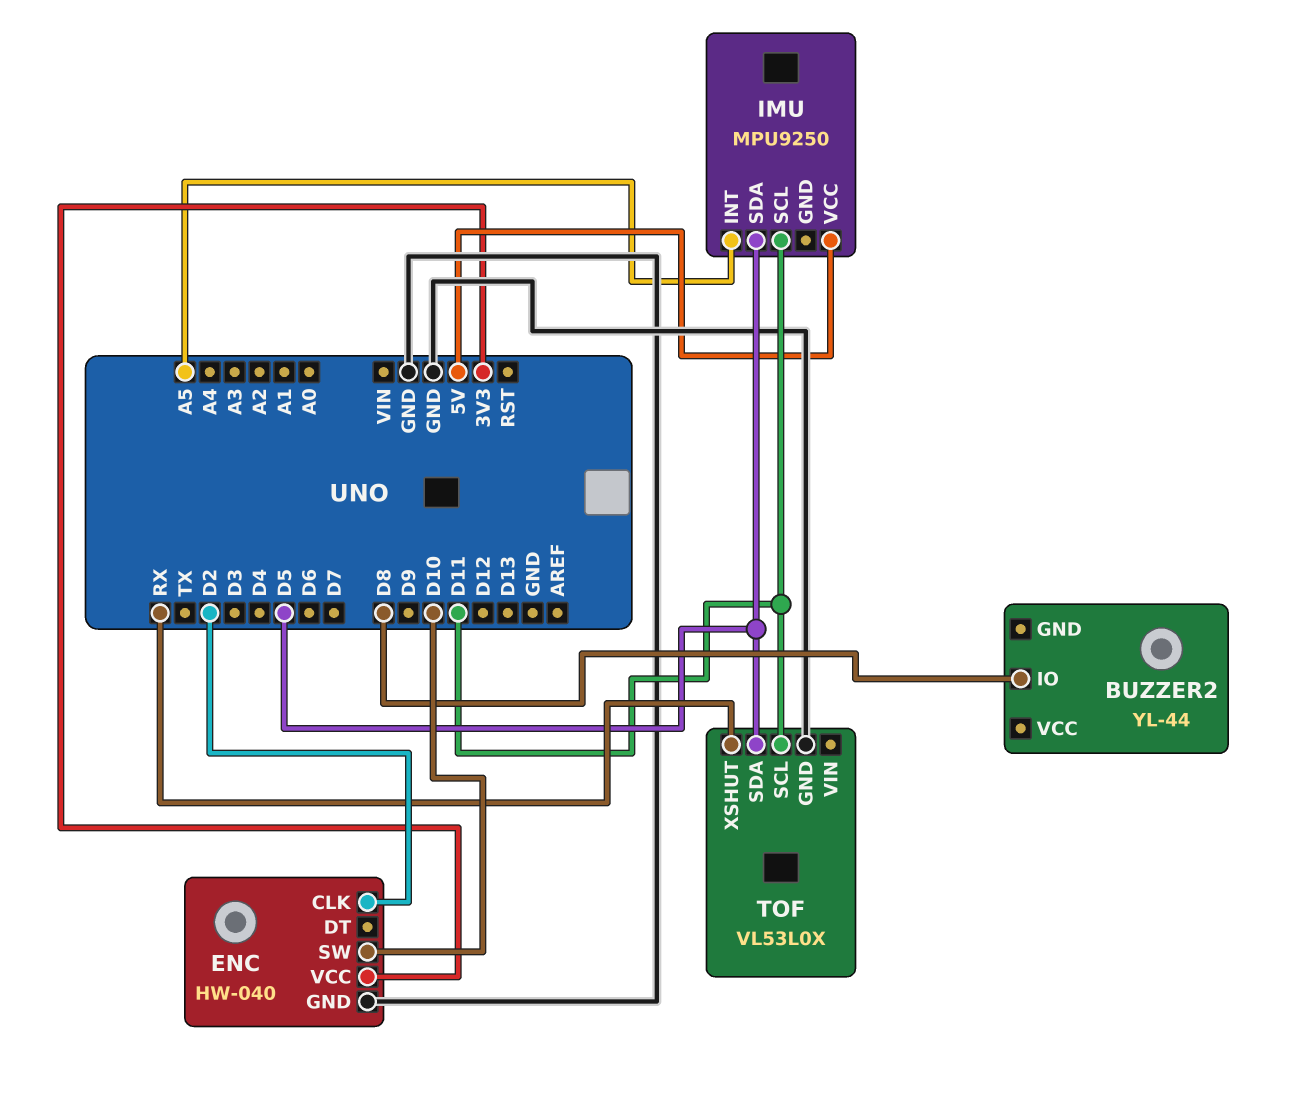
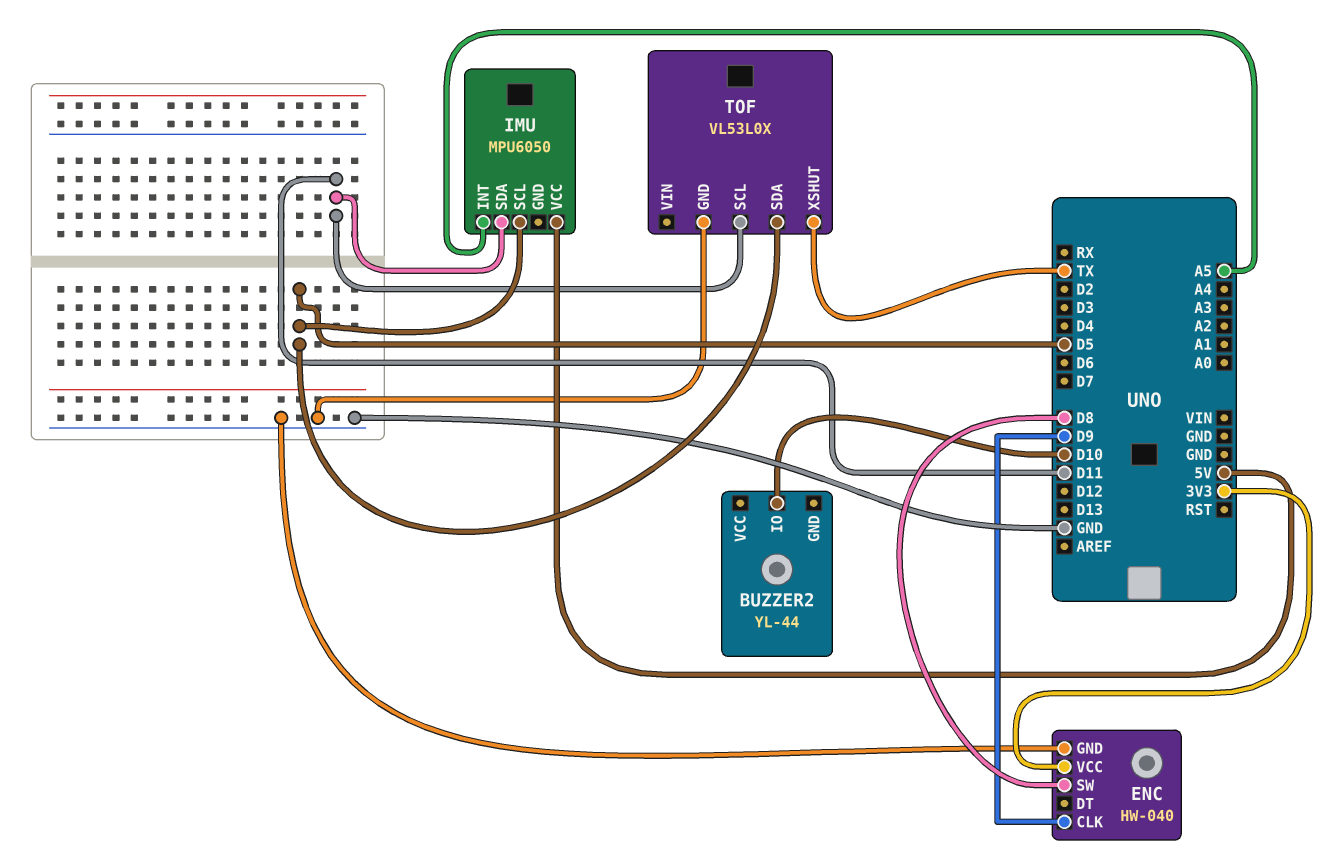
BUZZER2 pin IO: D8 -> D10
ENC pin CLK: D2 -> D9
ENC pin SW: D10 -> D8
IMU: MPU9250 -> MPU6050
IMU pin SCL: D11 -> D5
IMU pin SDA: D5 -> D11
TOF pin XSHUT: RX -> TX

